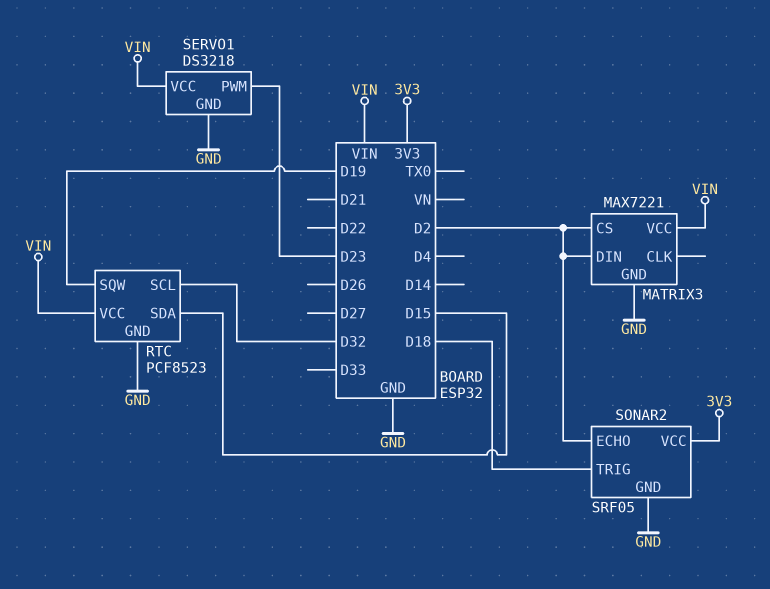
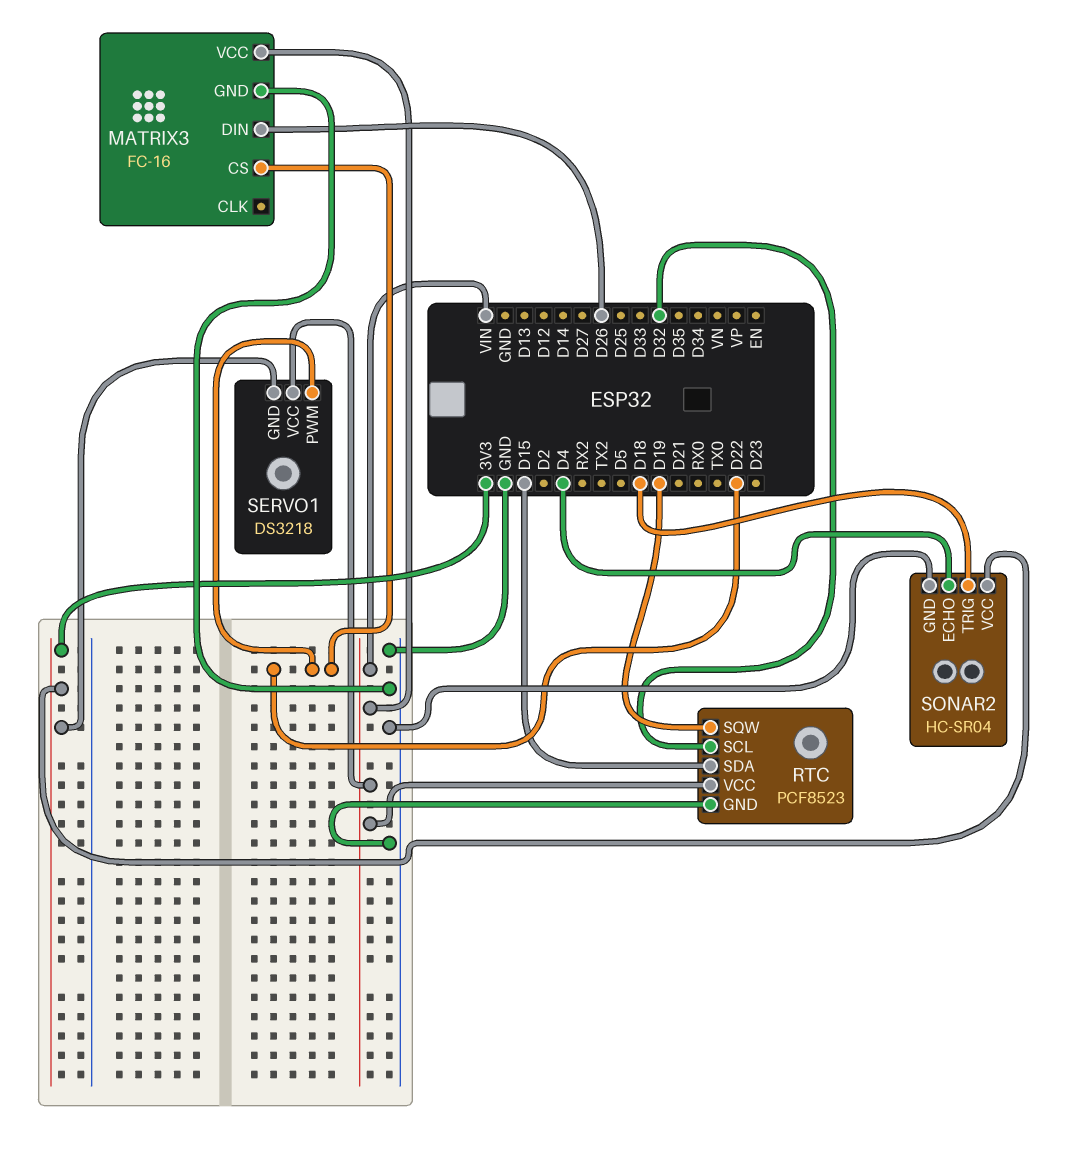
MATRIX3: MAX7221 -> FC-16
MATRIX3 pin CS: D2 -> D22
MATRIX3 pin DIN: D2 -> D26
SERVO1 pin GND: GND -> 3V3
SERVO1 pin PWM: D23 -> D22
SONAR2: SRF05 -> HC-SR04
SONAR2 pin ECHO: D2 -> D4

